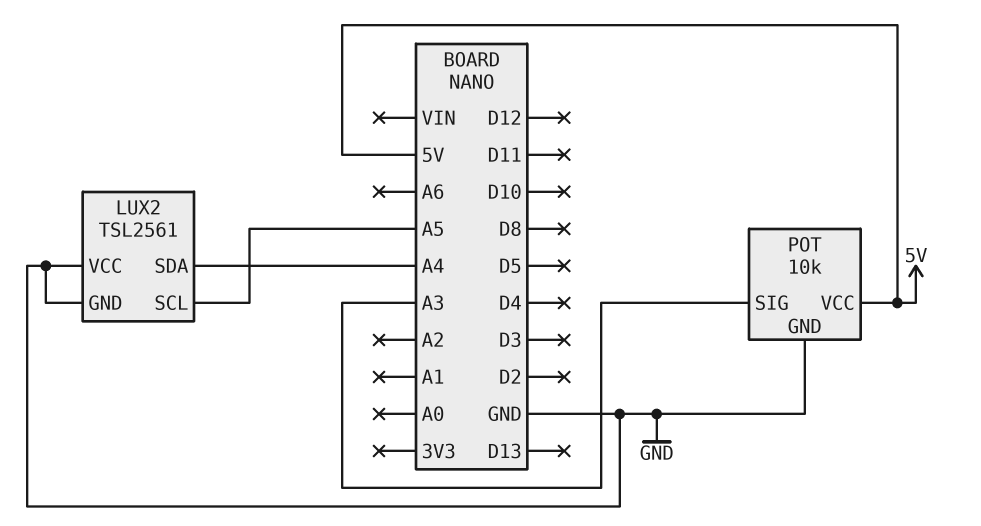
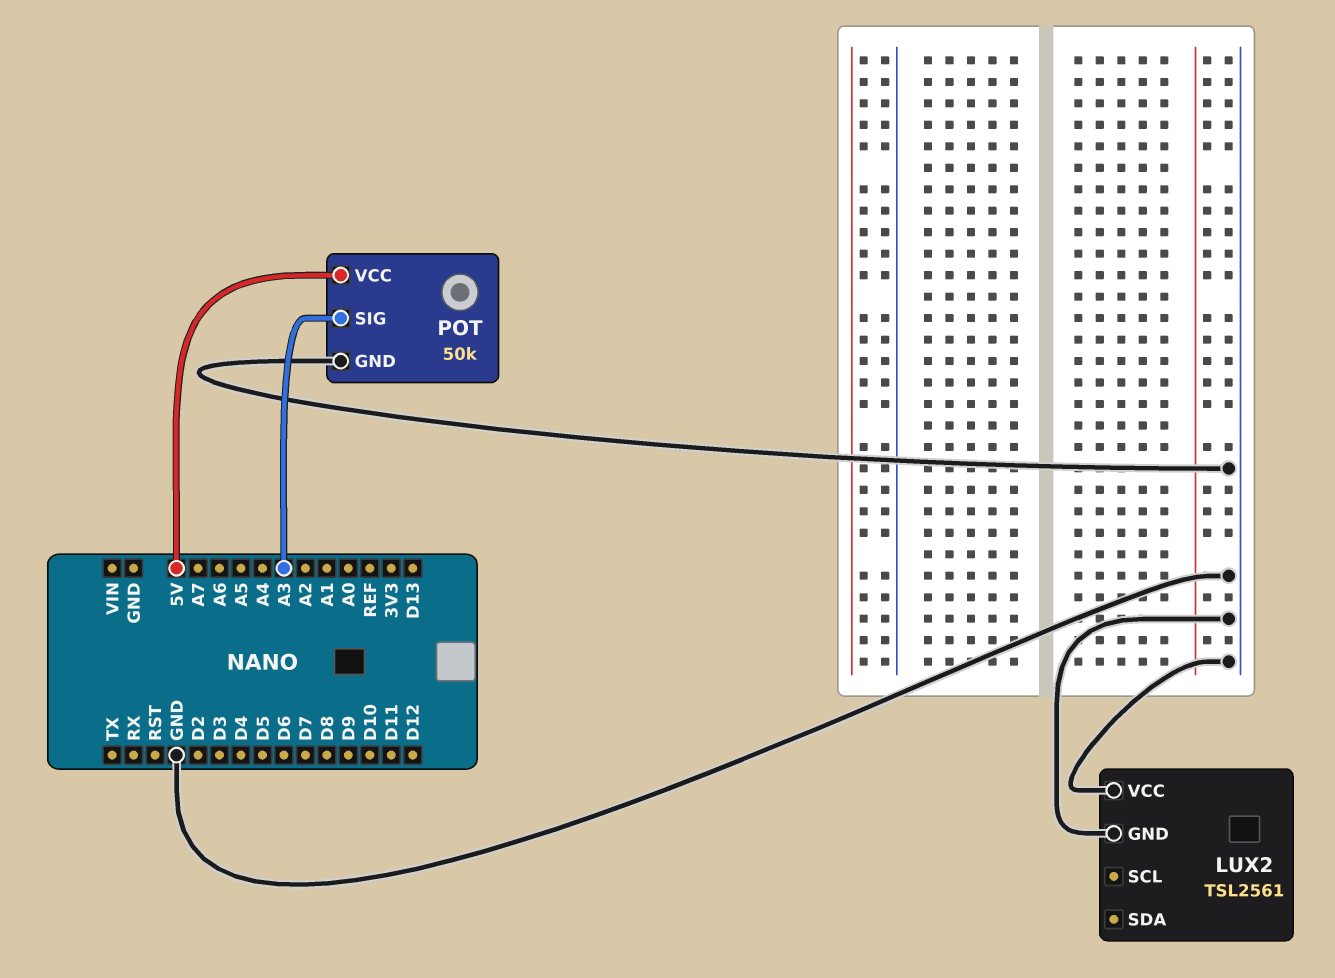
LUX2 pin SCL: A5 -> none
LUX2 pin SDA: A4 -> none
POT: 10k -> 50k

